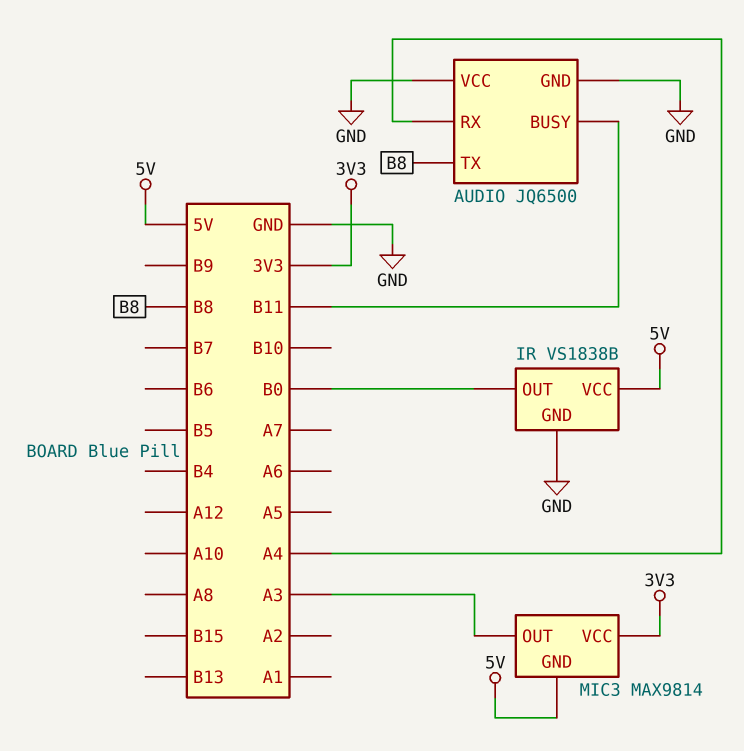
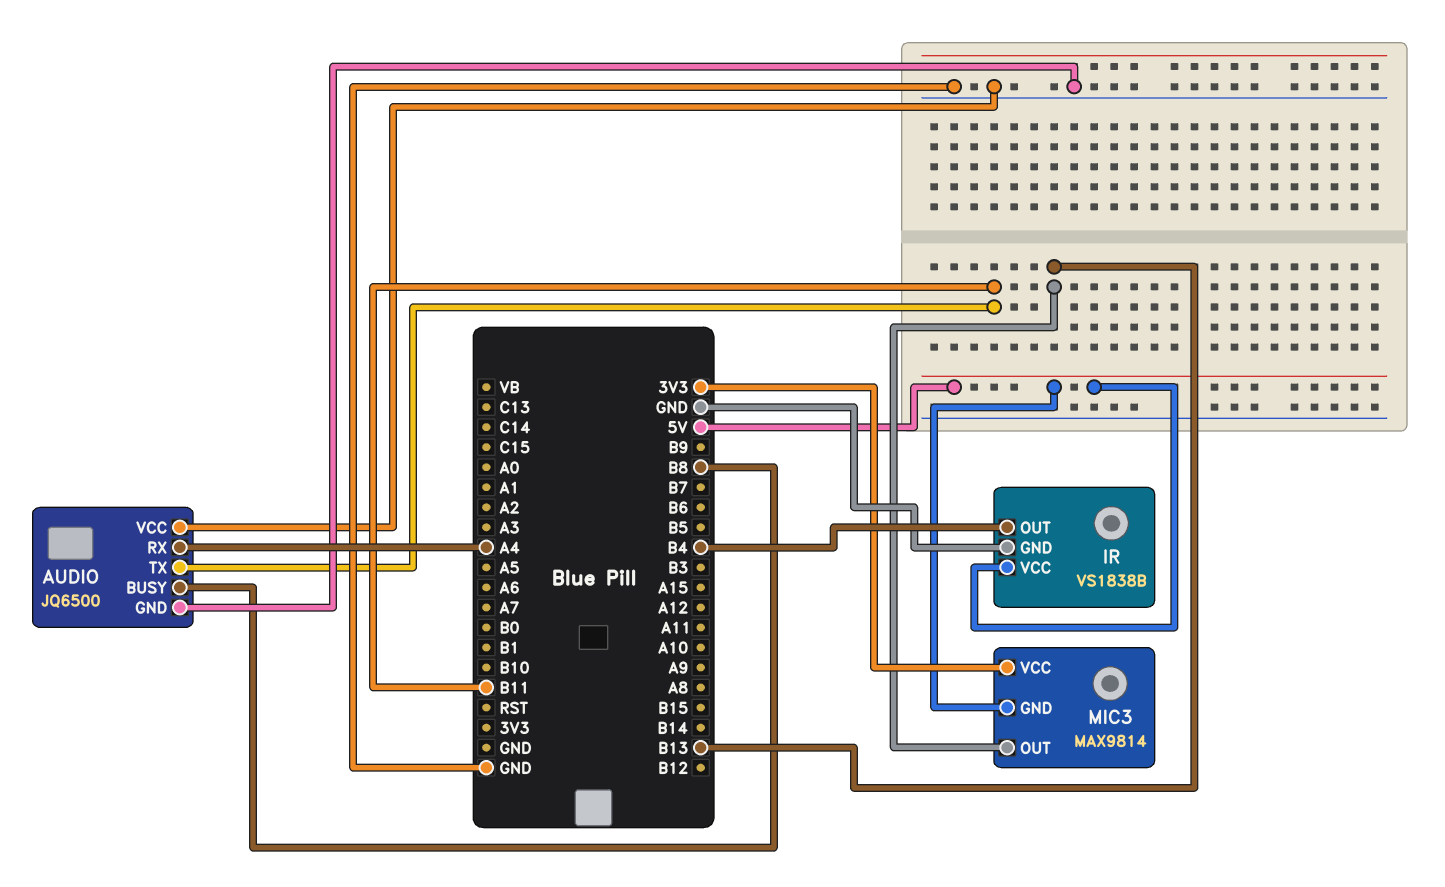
AUDIO pin BUSY: B11 -> B8
AUDIO pin TX: B8 -> B11
IR pin OUT: B0 -> B4
MIC3 pin OUT: A3 -> B13

